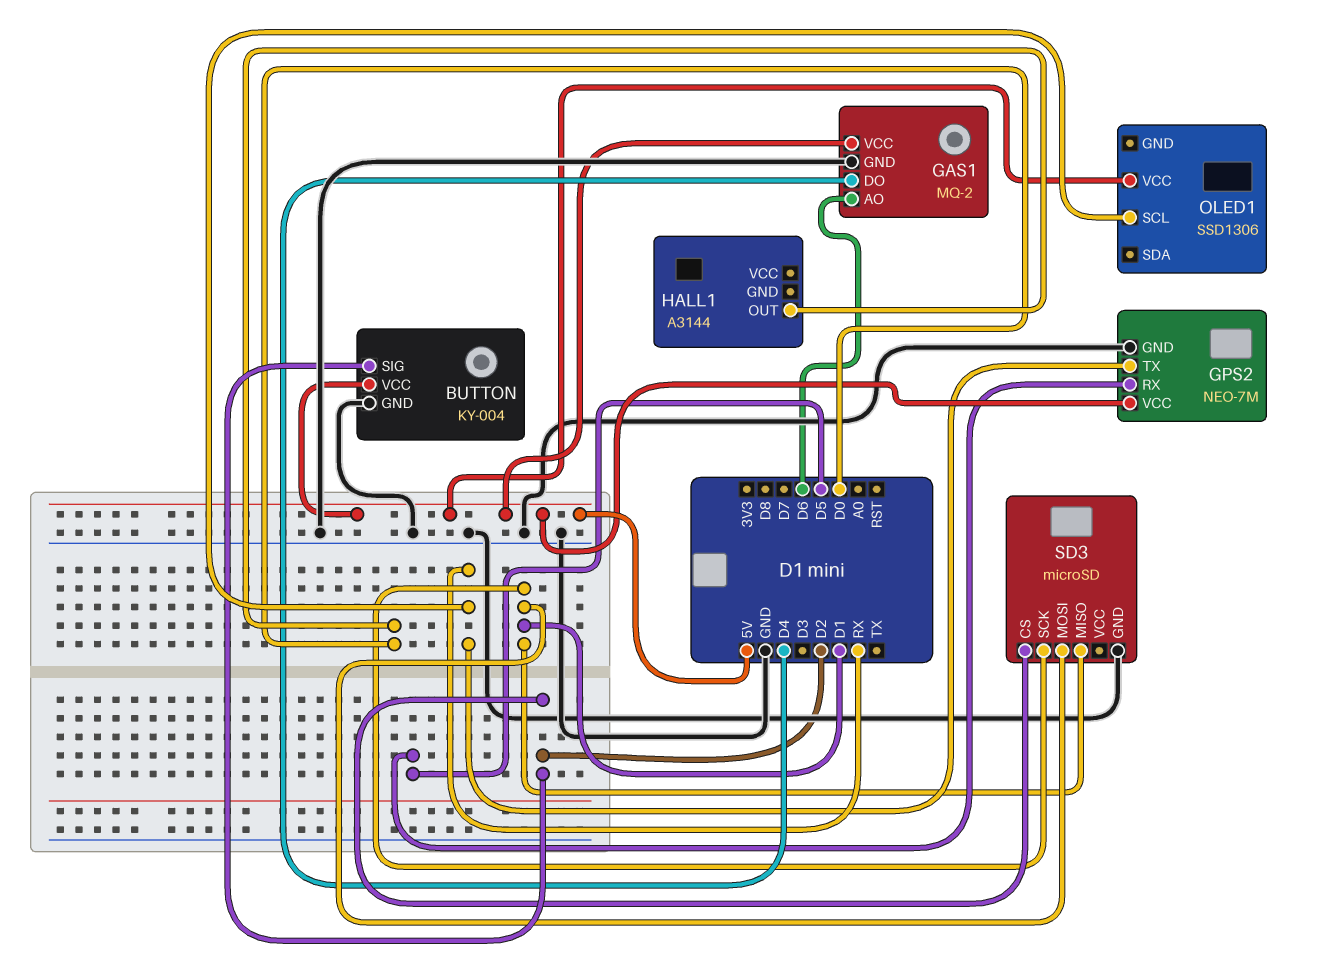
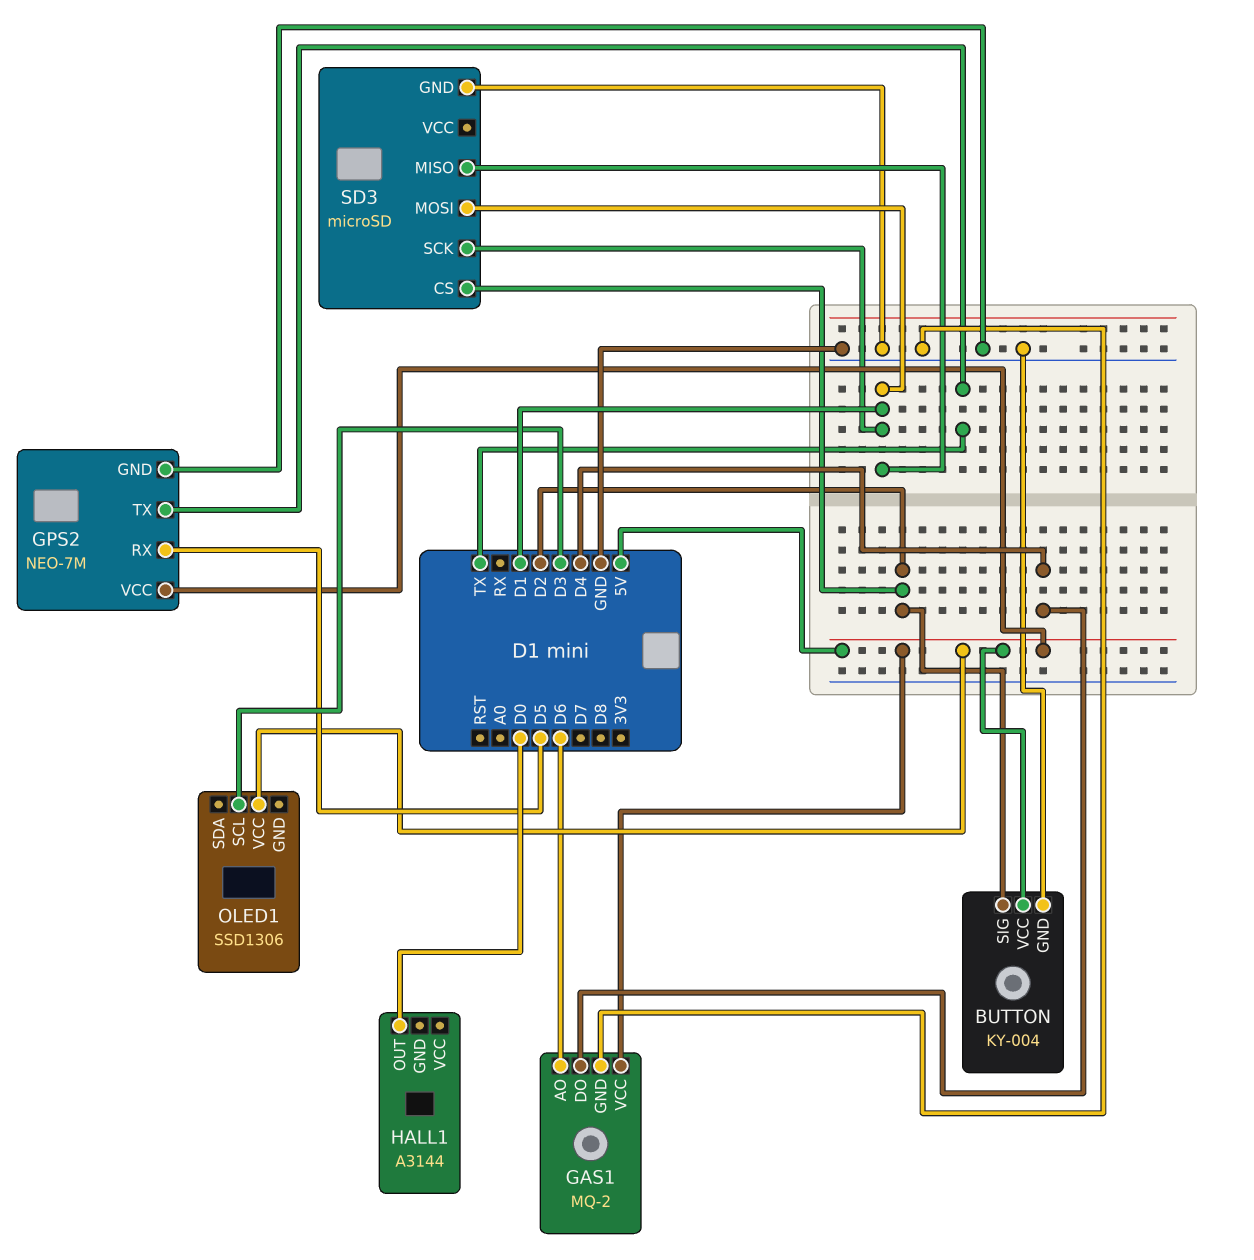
GPS2 pin TX: RX -> TX
OLED1 pin SCL: RX -> D3

